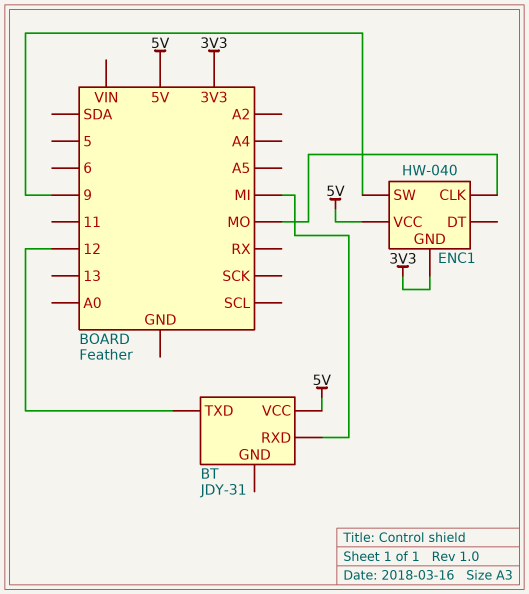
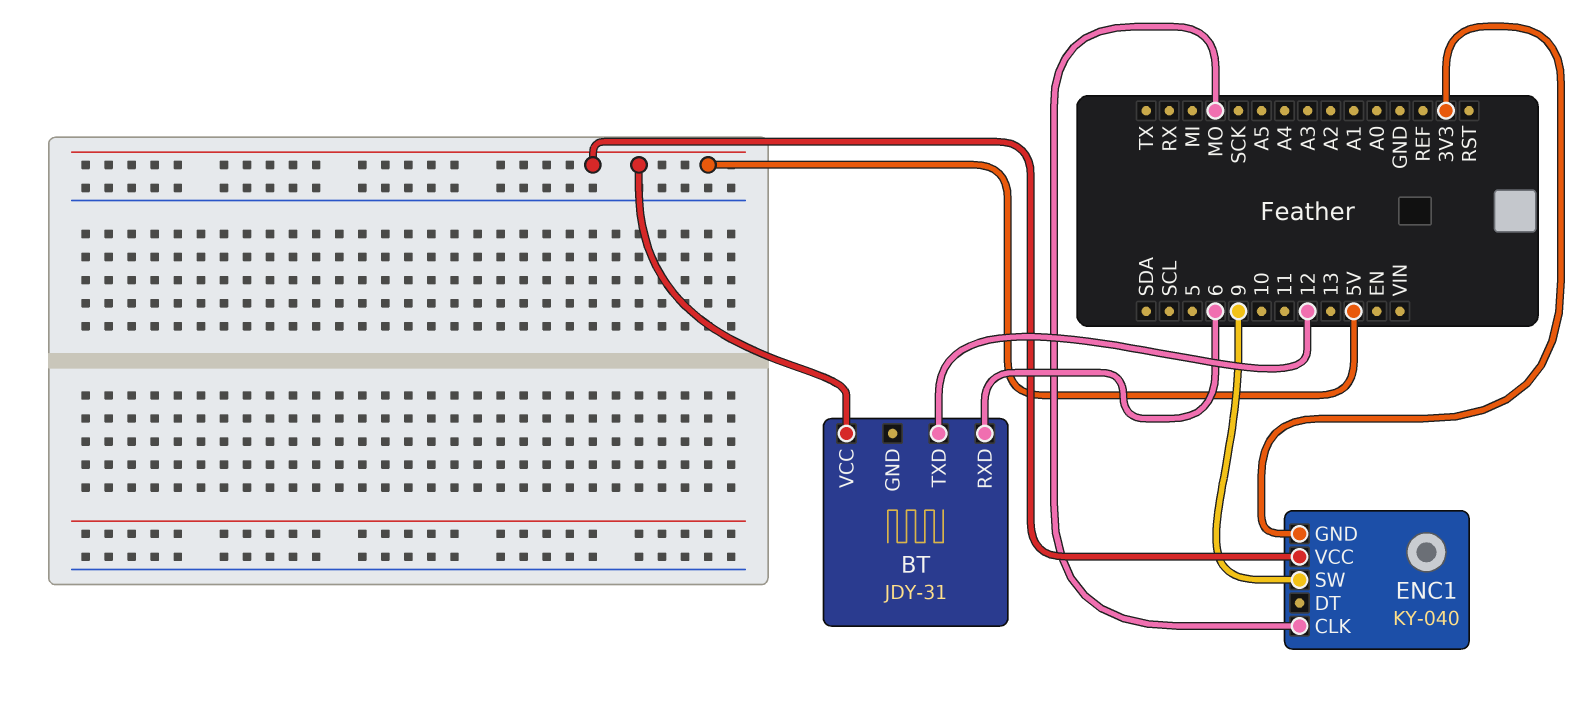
BT pin RXD: MI -> 6
ENC1: HW-040 -> KY-040

